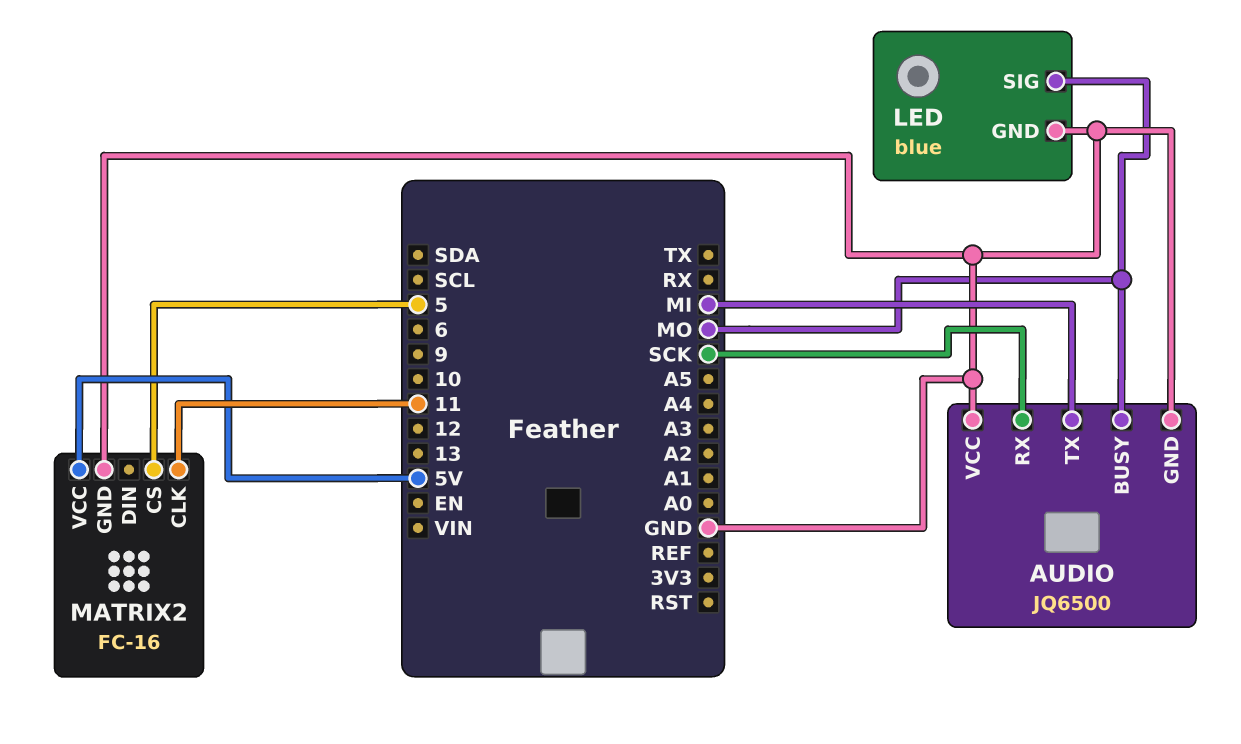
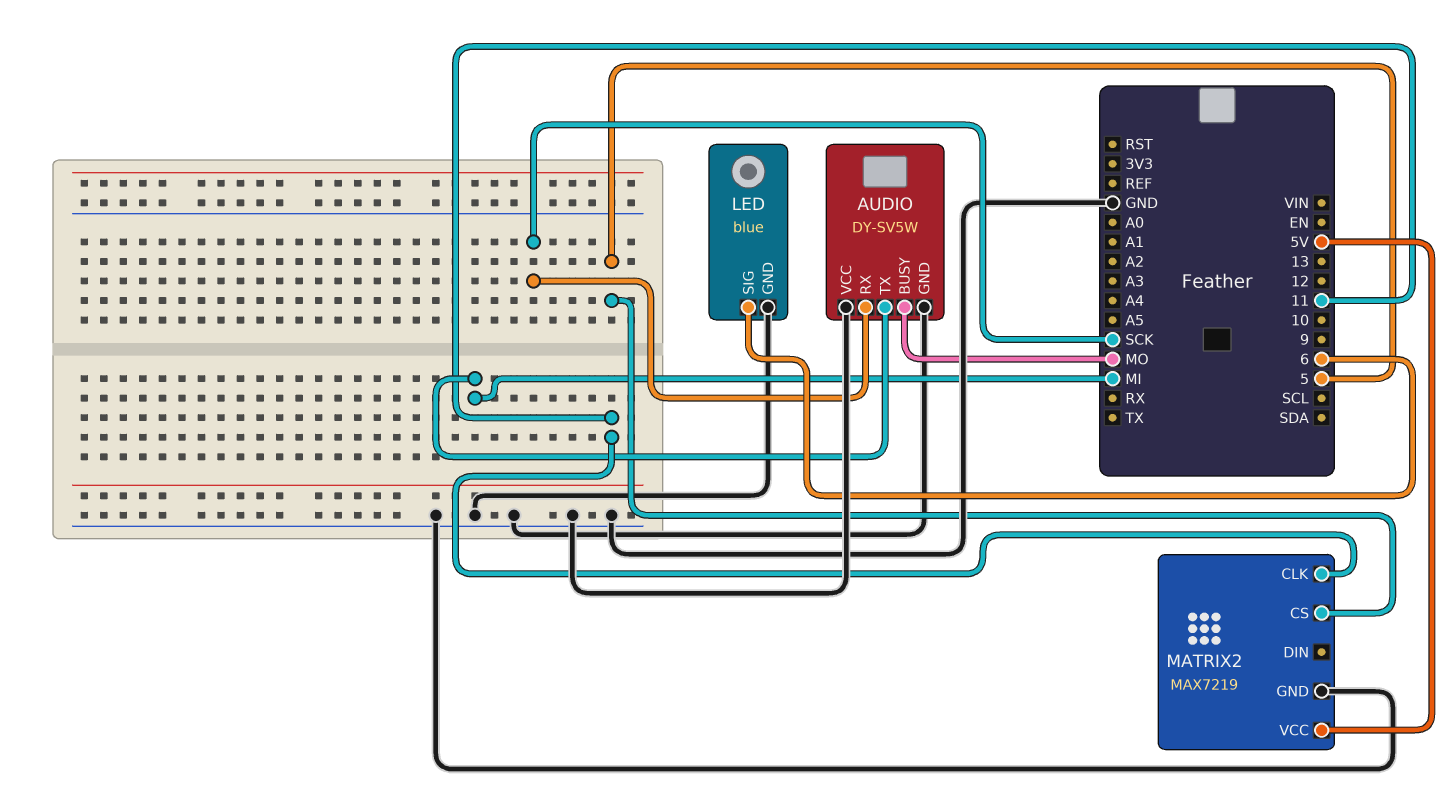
AUDIO: JQ6500 -> DY-SV5W
LED pin SIG: MO -> 6
MATRIX2: FC-16 -> MAX7219

